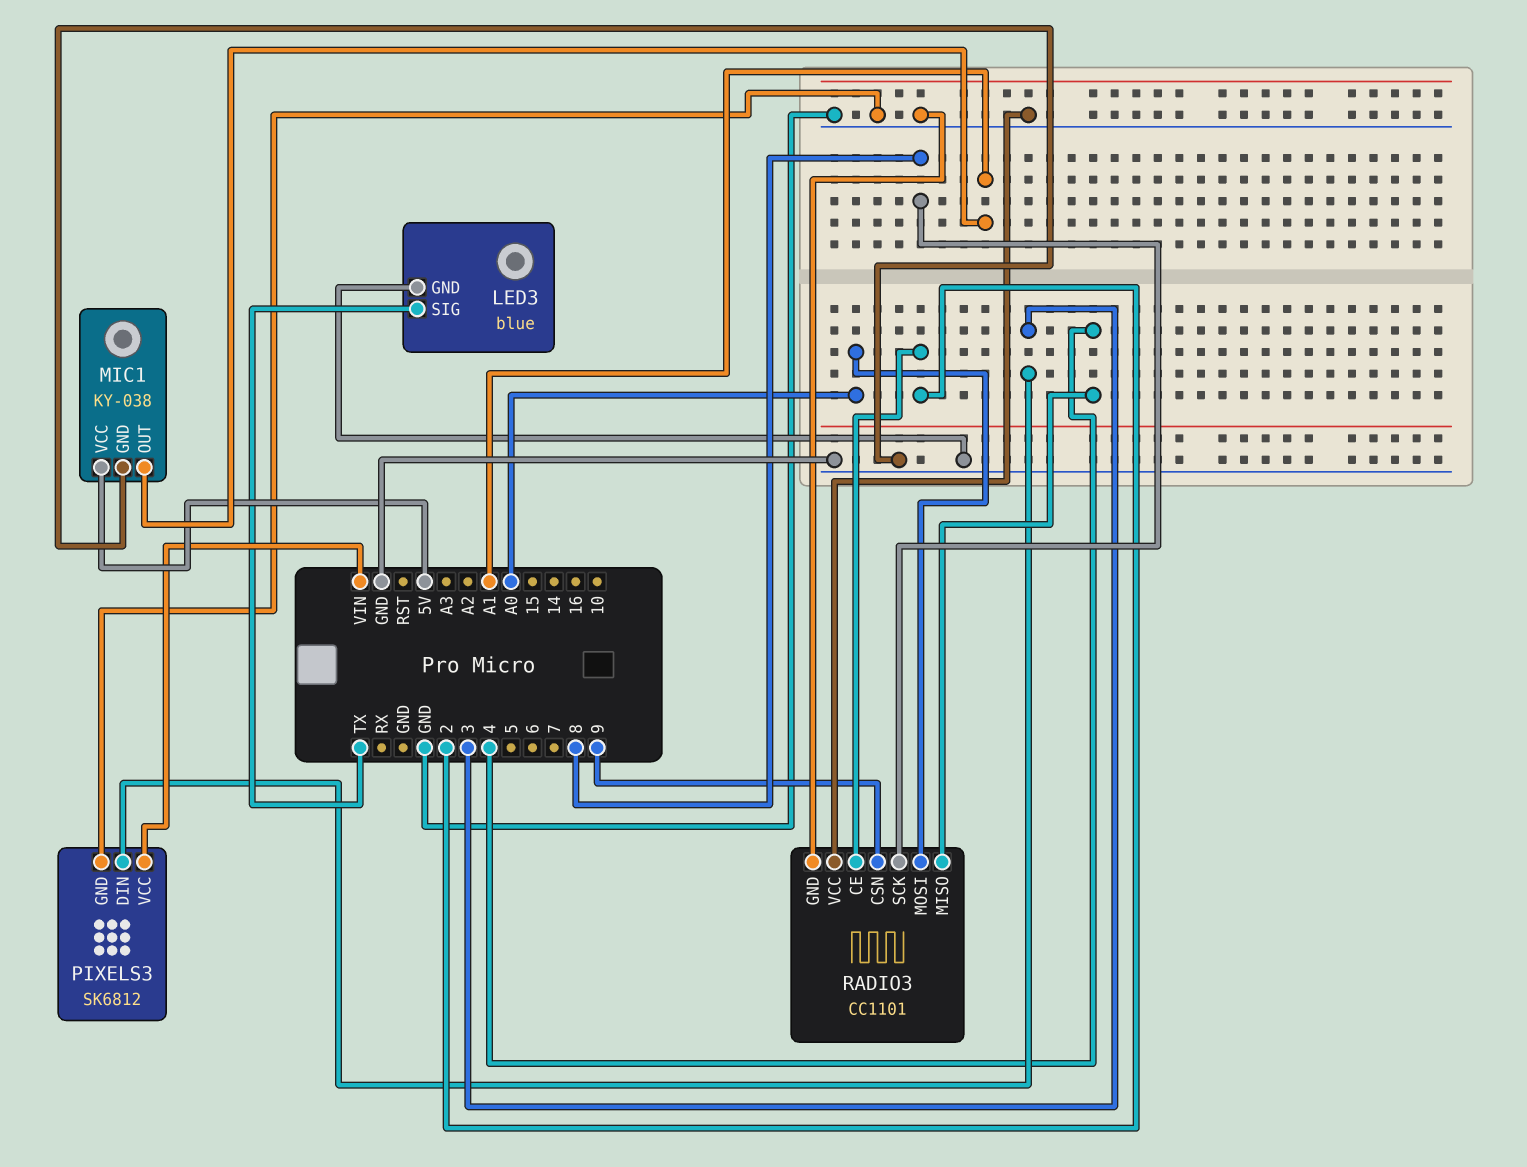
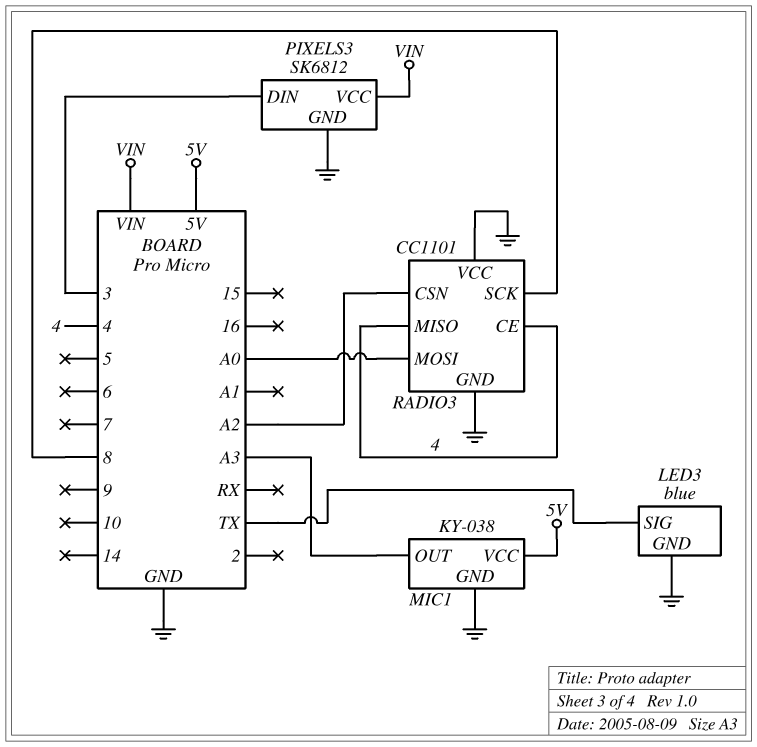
MIC1 pin OUT: A1 -> A3
RADIO3 pin CE: 2 -> 4
RADIO3 pin CSN: 9 -> A2

